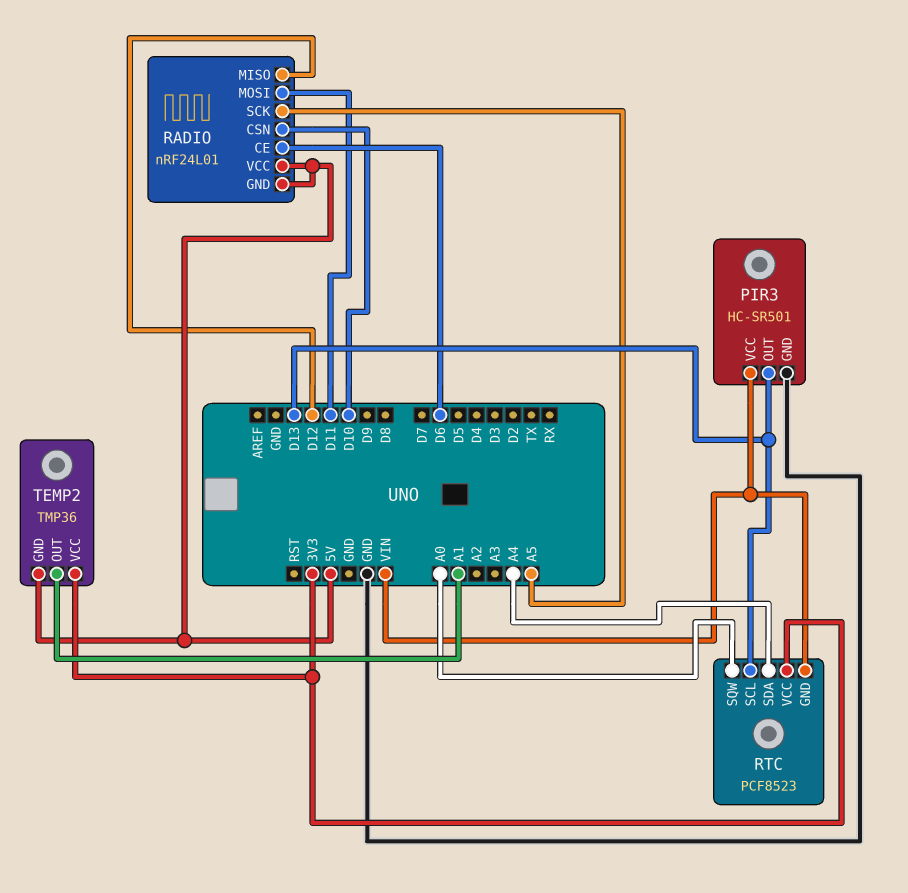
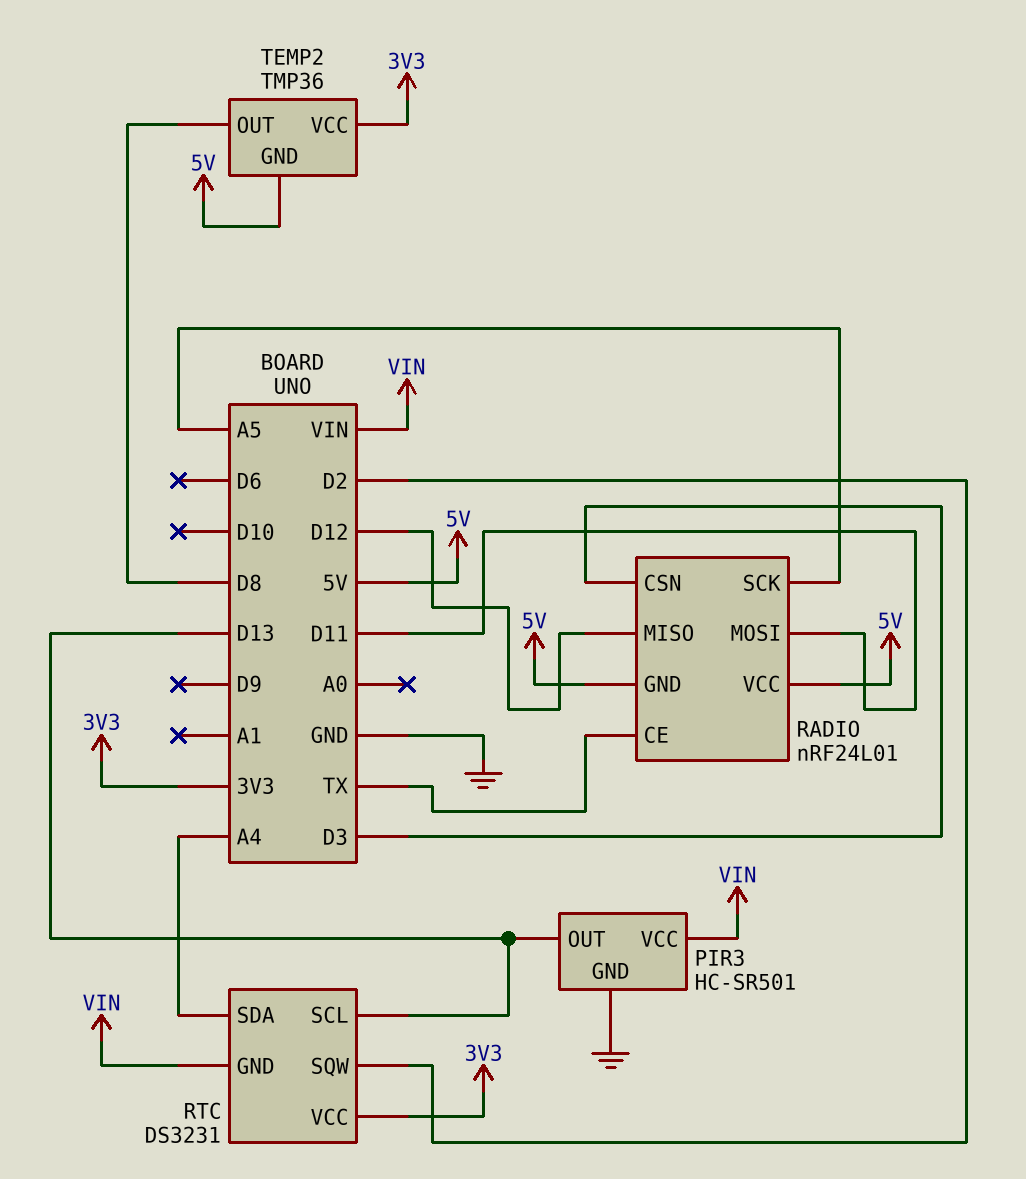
RADIO pin CE: D6 -> TX
RADIO pin CSN: D10 -> D3
RTC: PCF8523 -> DS3231
RTC pin SQW: A0 -> D2
TEMP2 pin OUT: A1 -> D8

